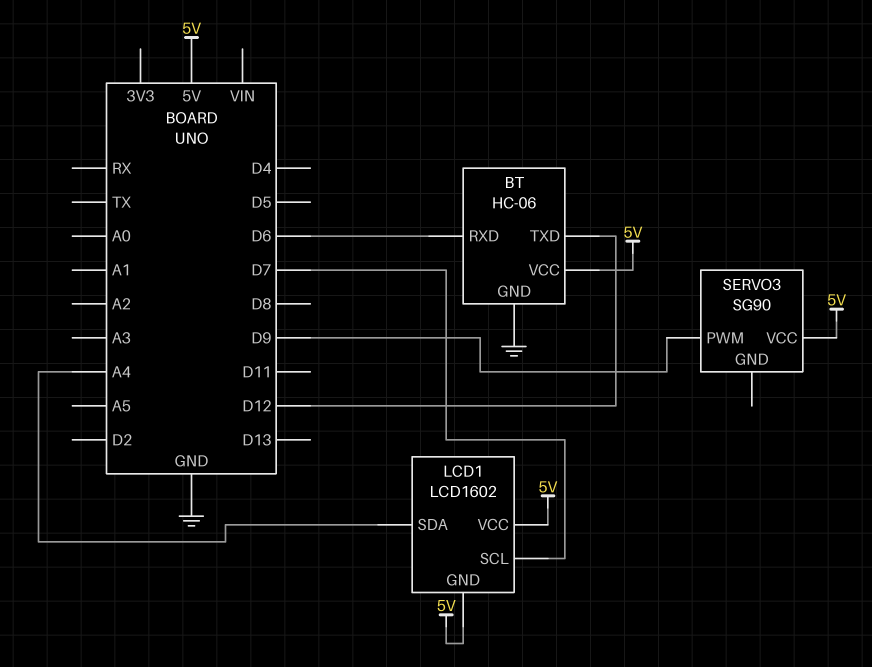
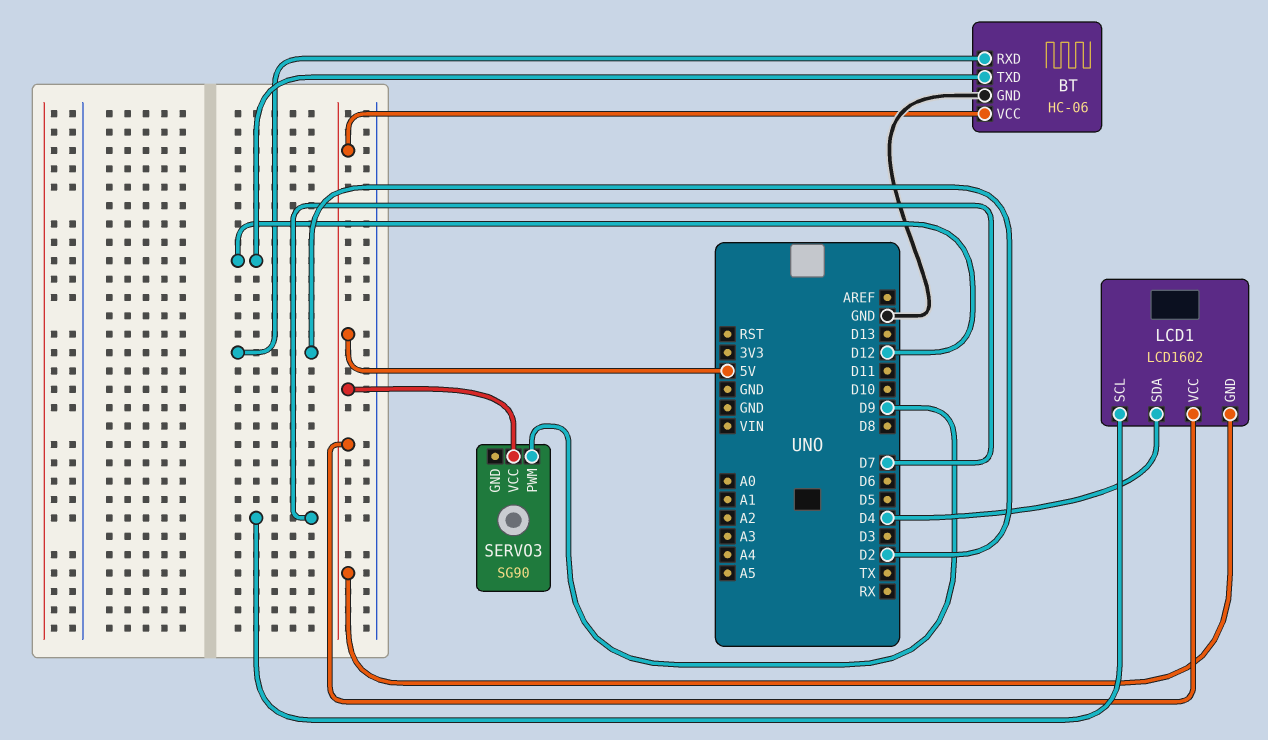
BT pin RXD: D6 -> D2
LCD1 pin SDA: A4 -> D4

